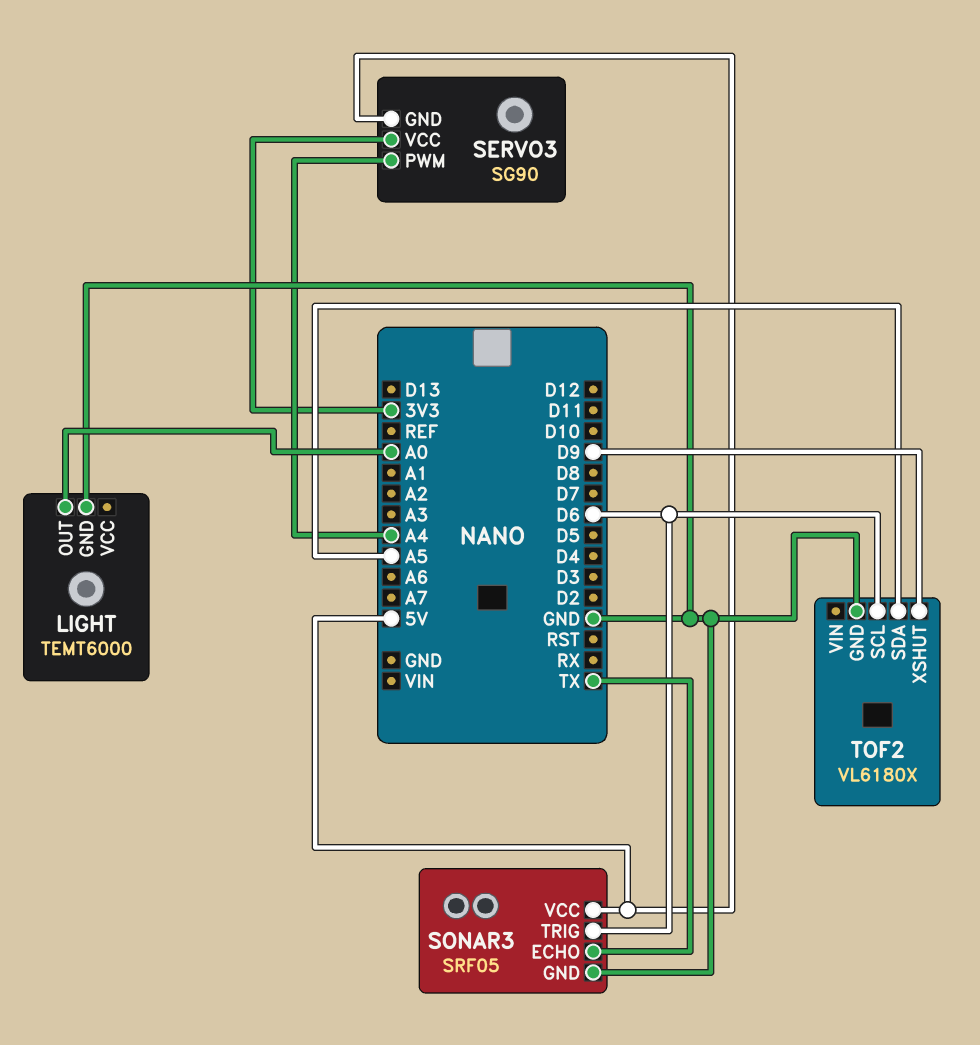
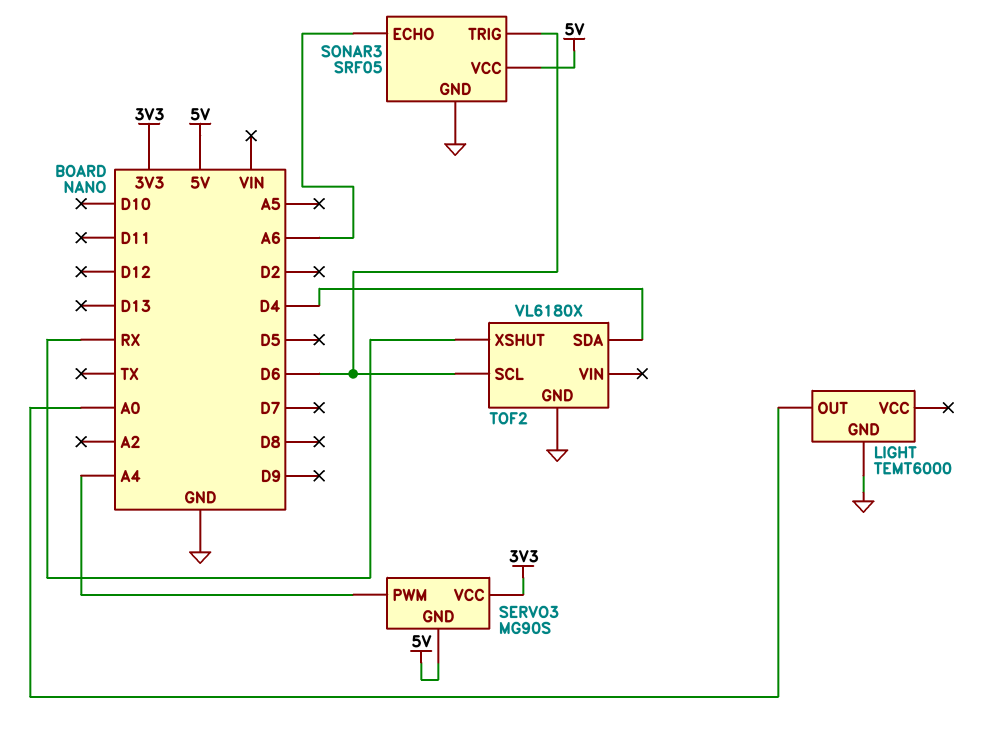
SERVO3: SG90 -> MG90S
SONAR3 pin ECHO: TX -> A6
TOF2 pin SDA: A5 -> D4
TOF2 pin XSHUT: D9 -> RX

